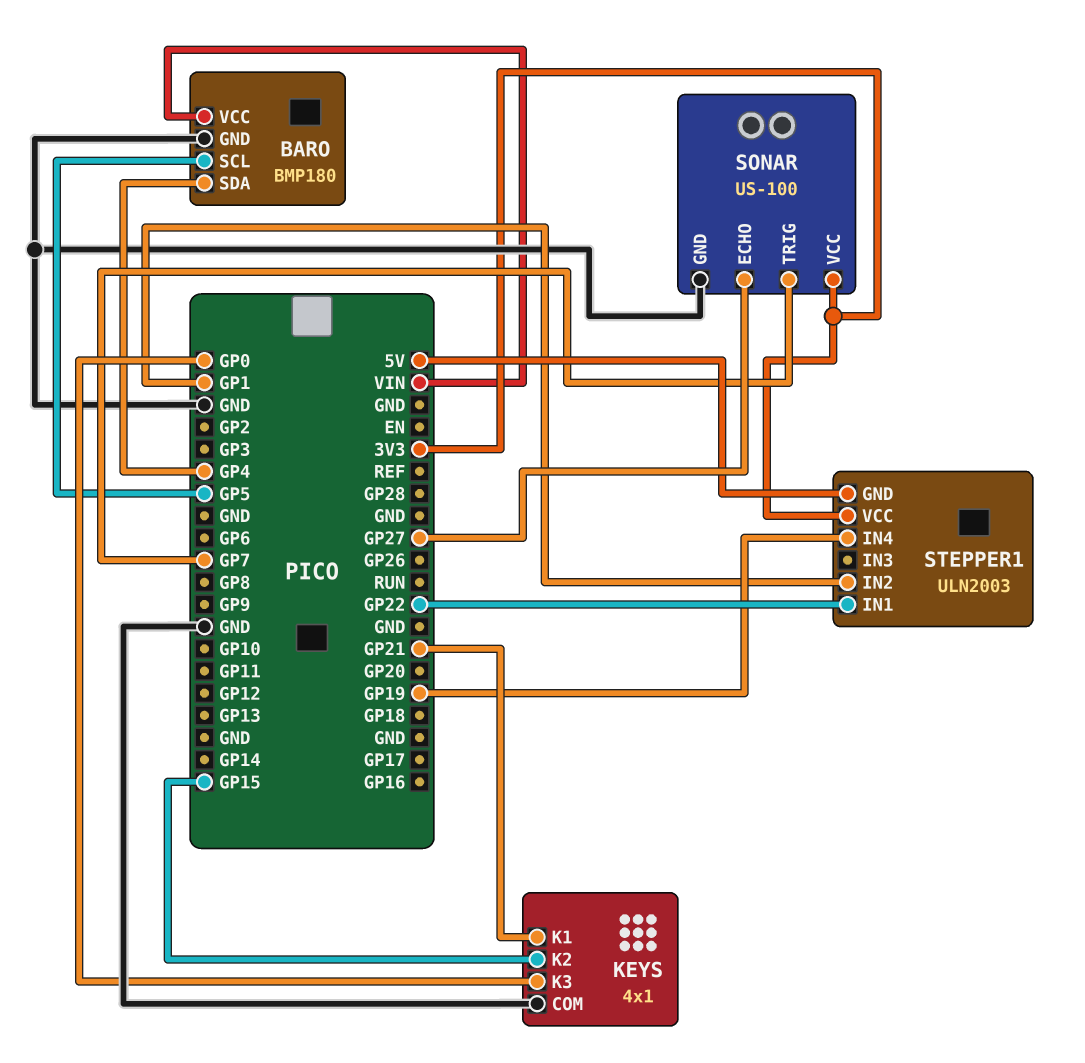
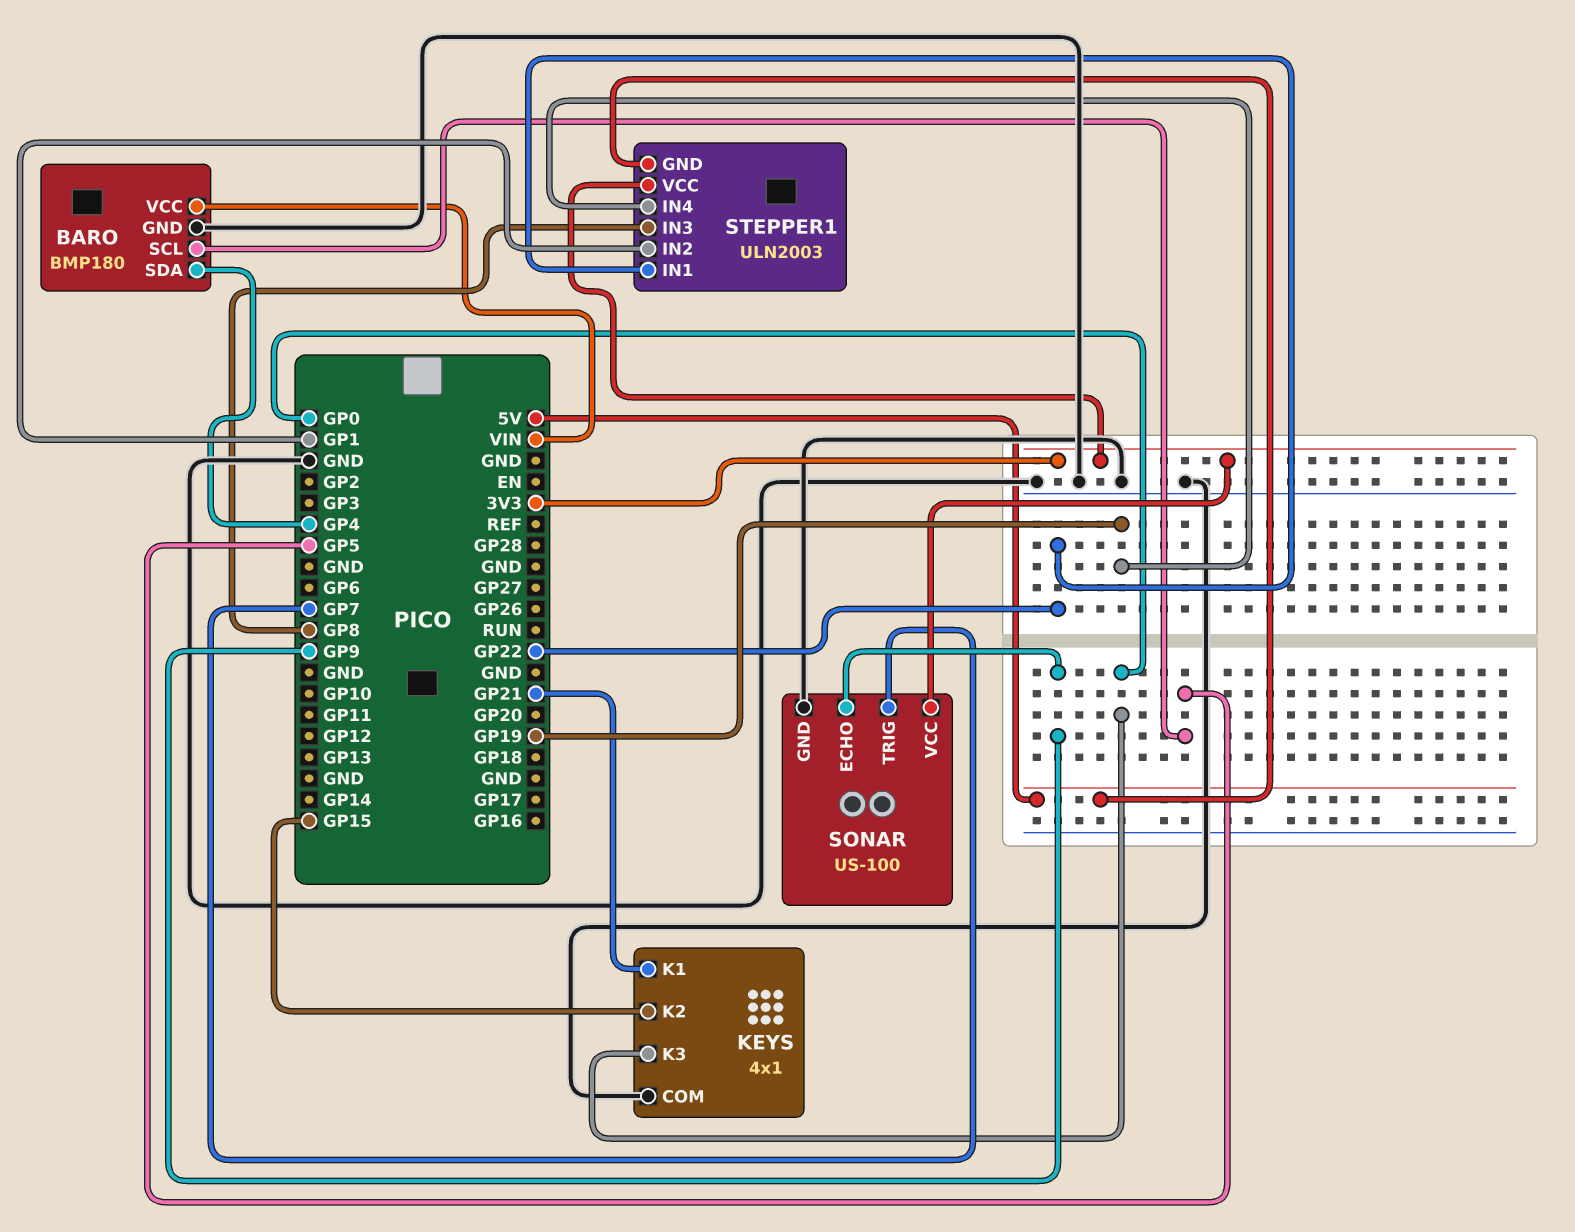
SONAR pin ECHO: GP27 -> GP9
STEPPER1 pin IN3: none -> GP8

